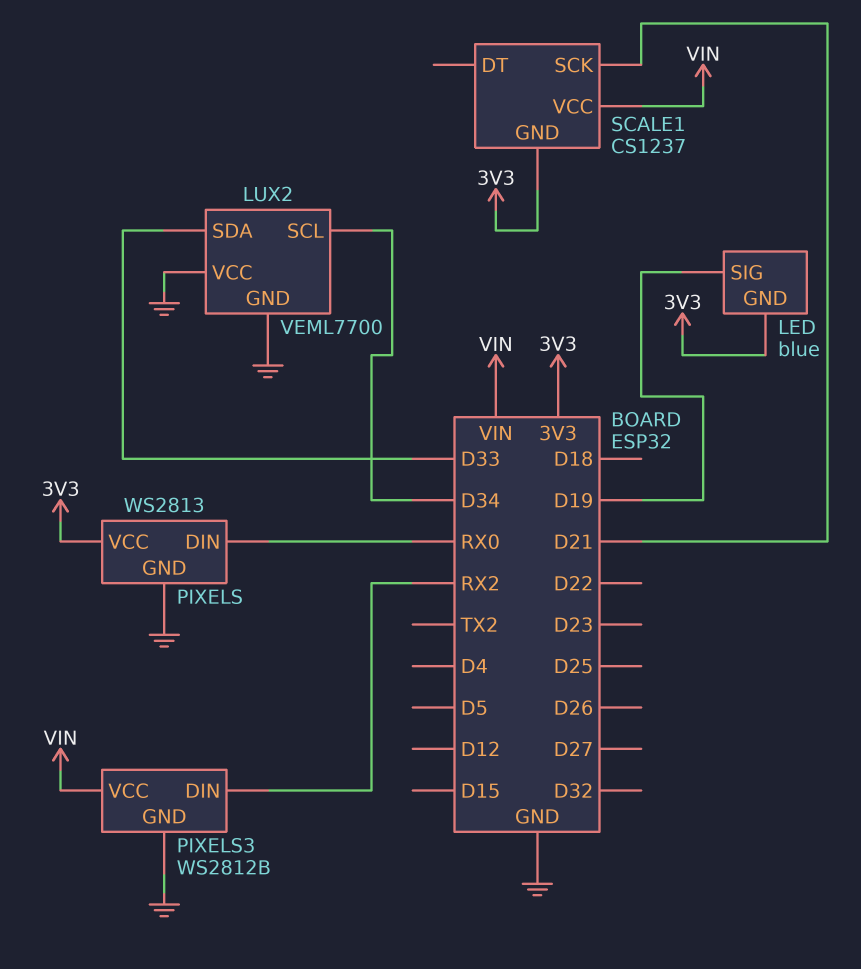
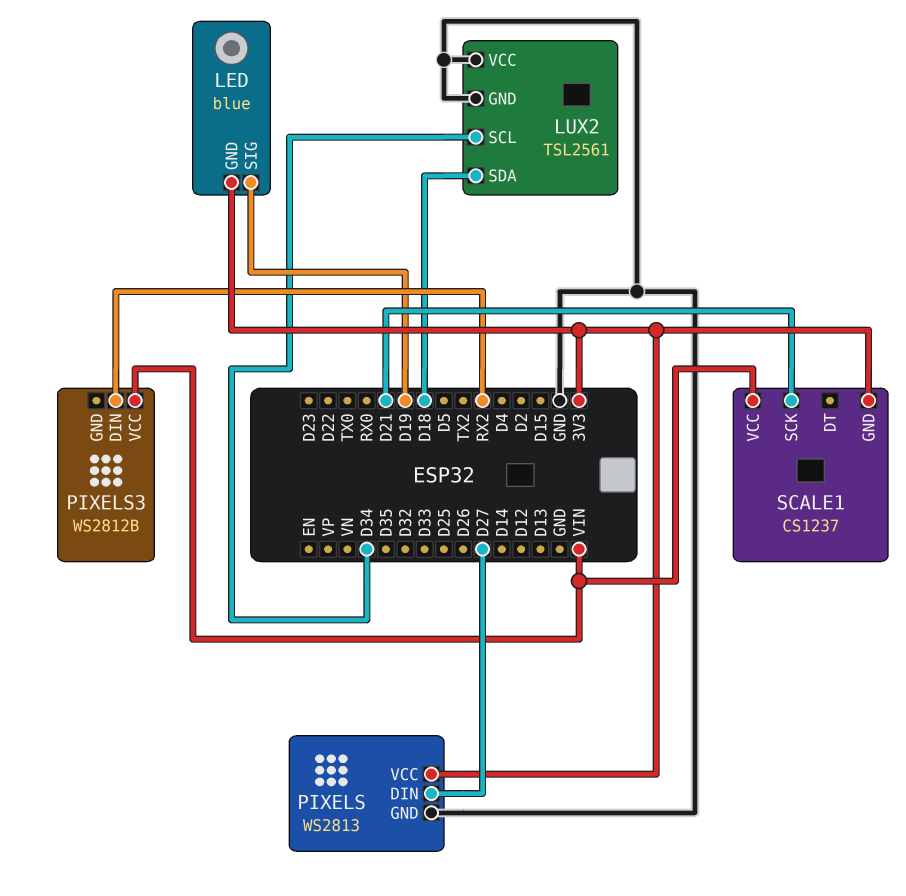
LUX2: VEML7700 -> TSL2561
LUX2 pin SDA: D33 -> D18
PIXELS pin DIN: RX0 -> D27
PIXELS3 pin GND: GND -> none

